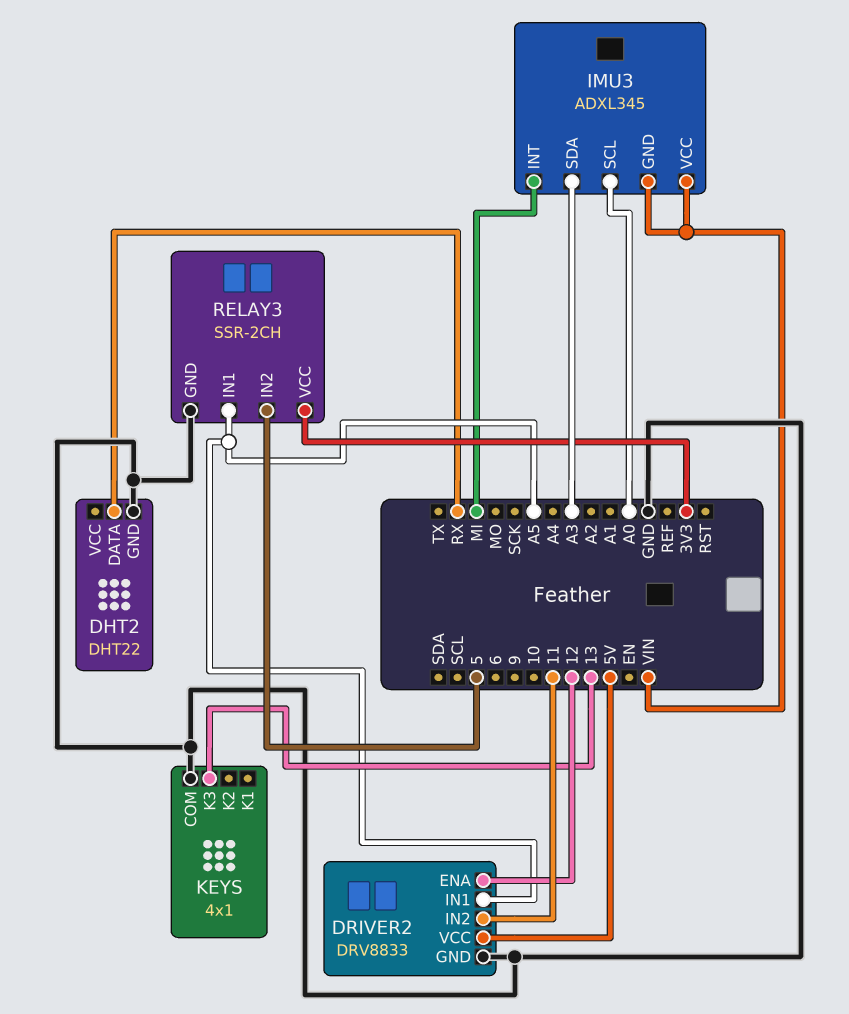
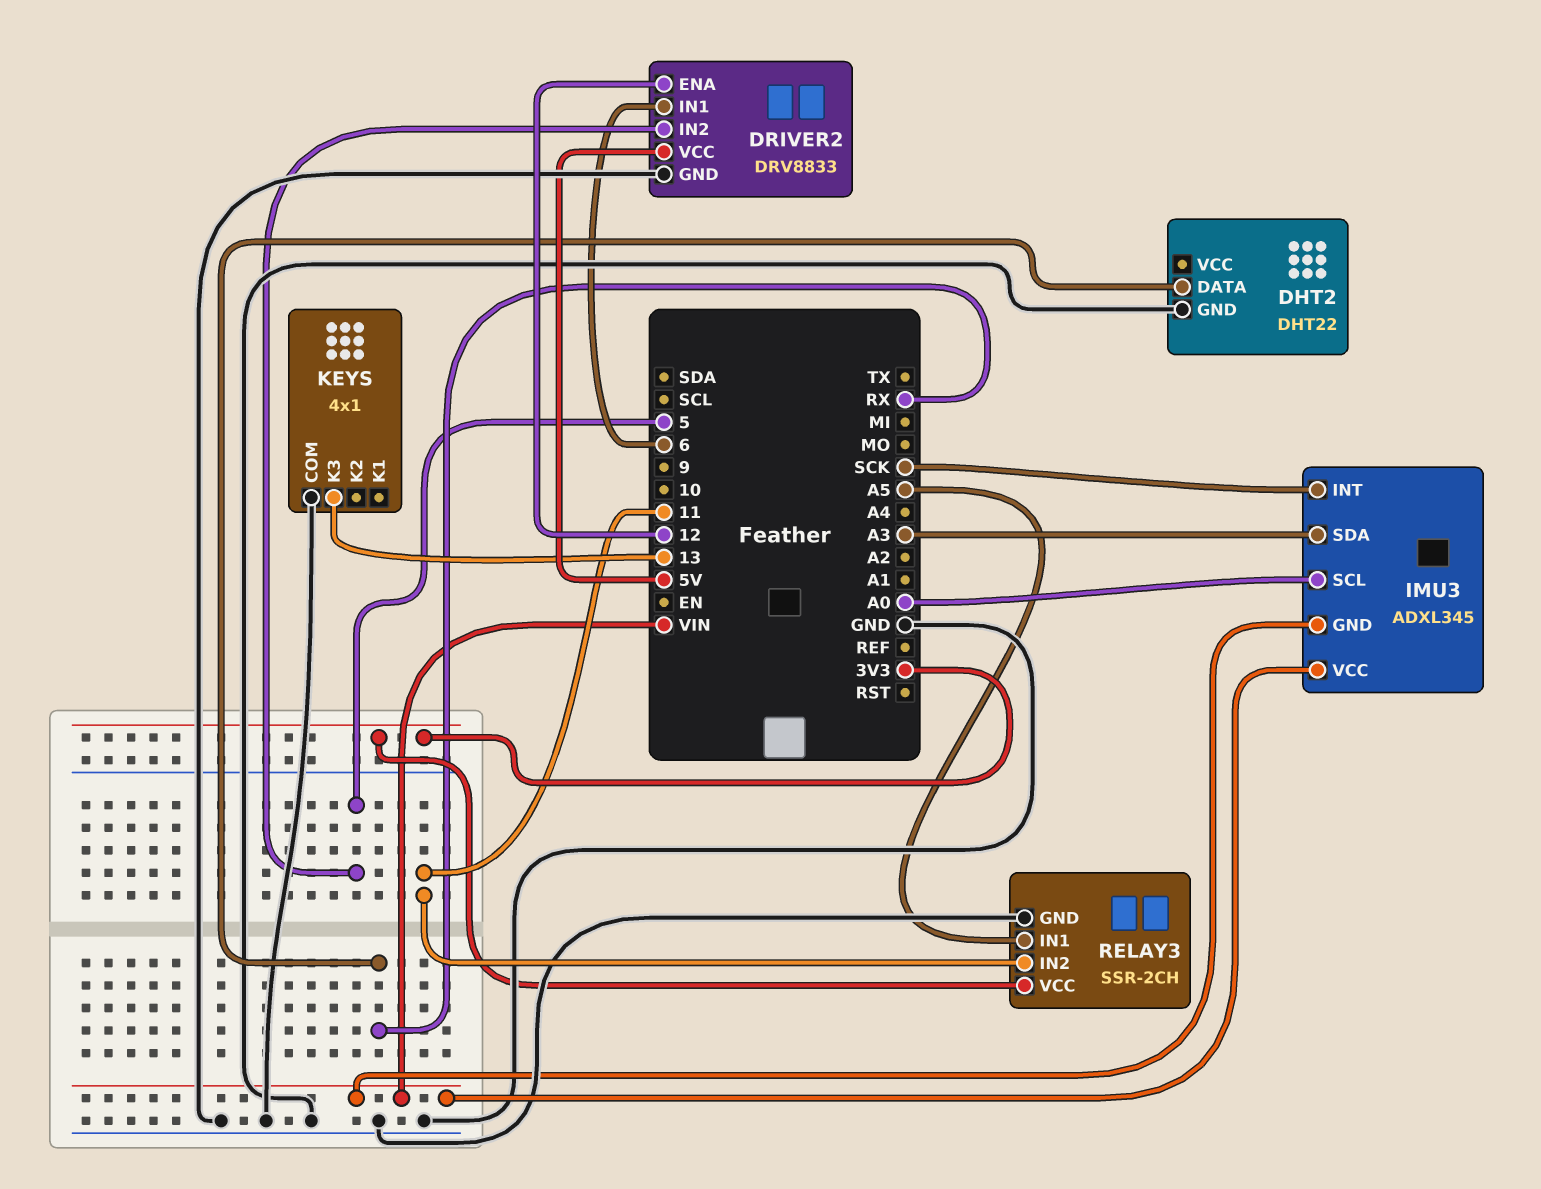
DRIVER2 pin IN1: A5 -> 6
DRIVER2 pin IN2: 11 -> 5
IMU3 pin INT: MI -> SCK
RELAY3 pin IN2: 5 -> 11

